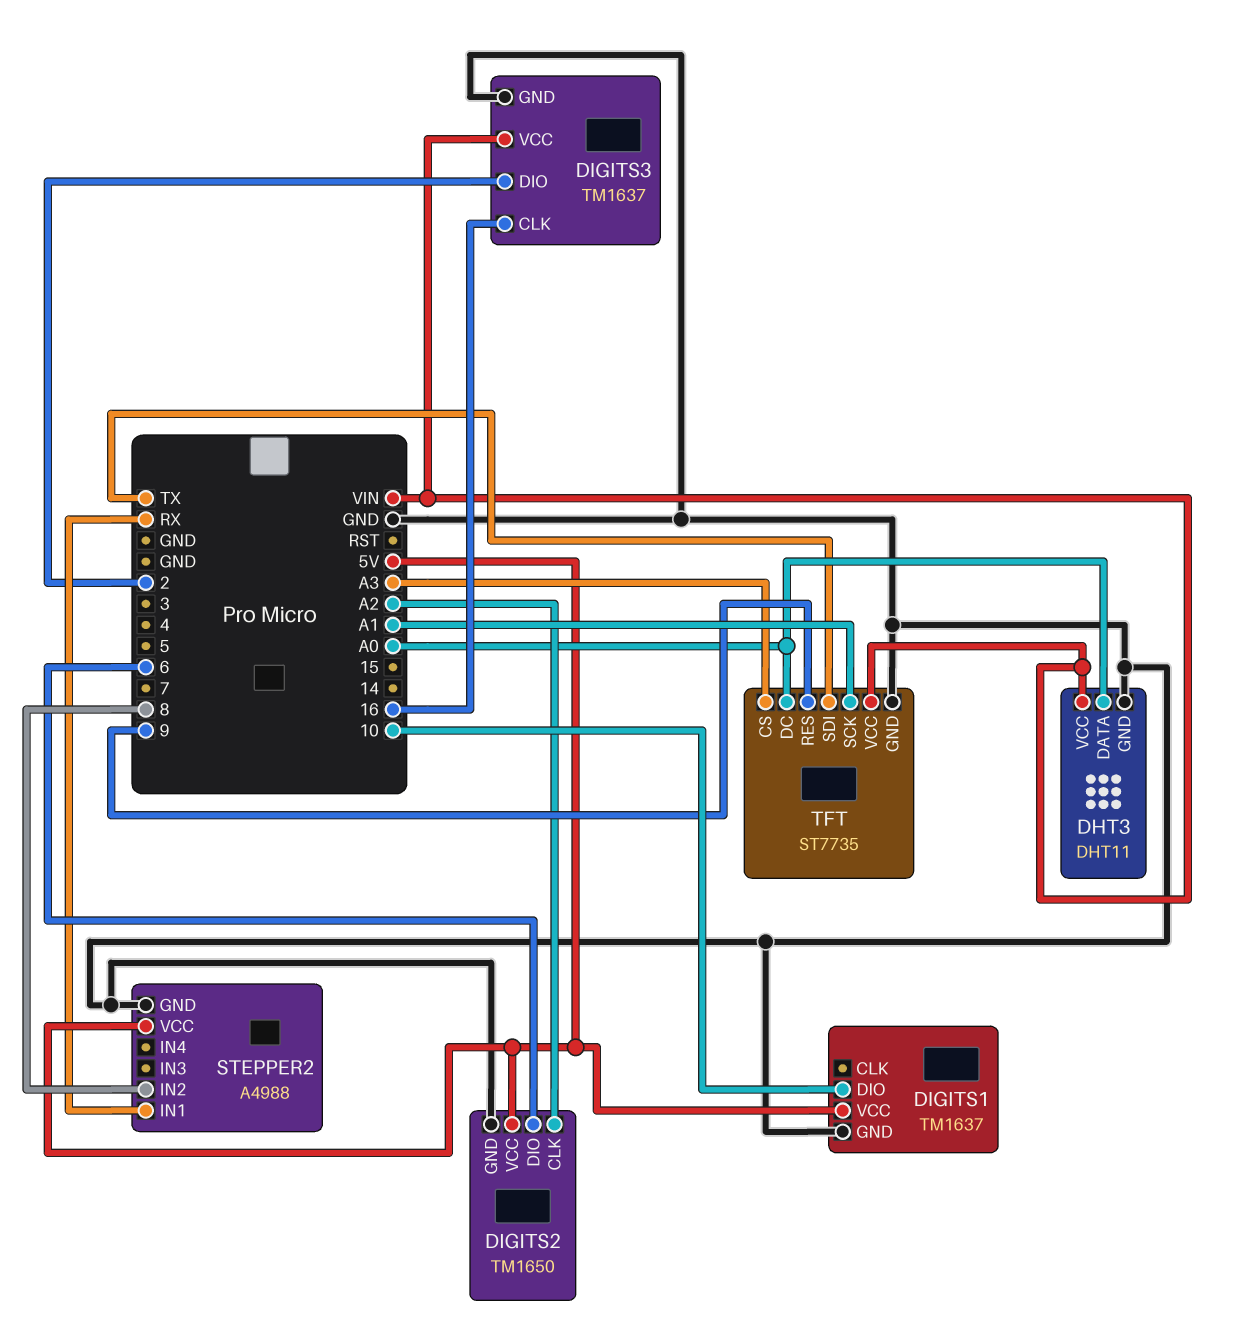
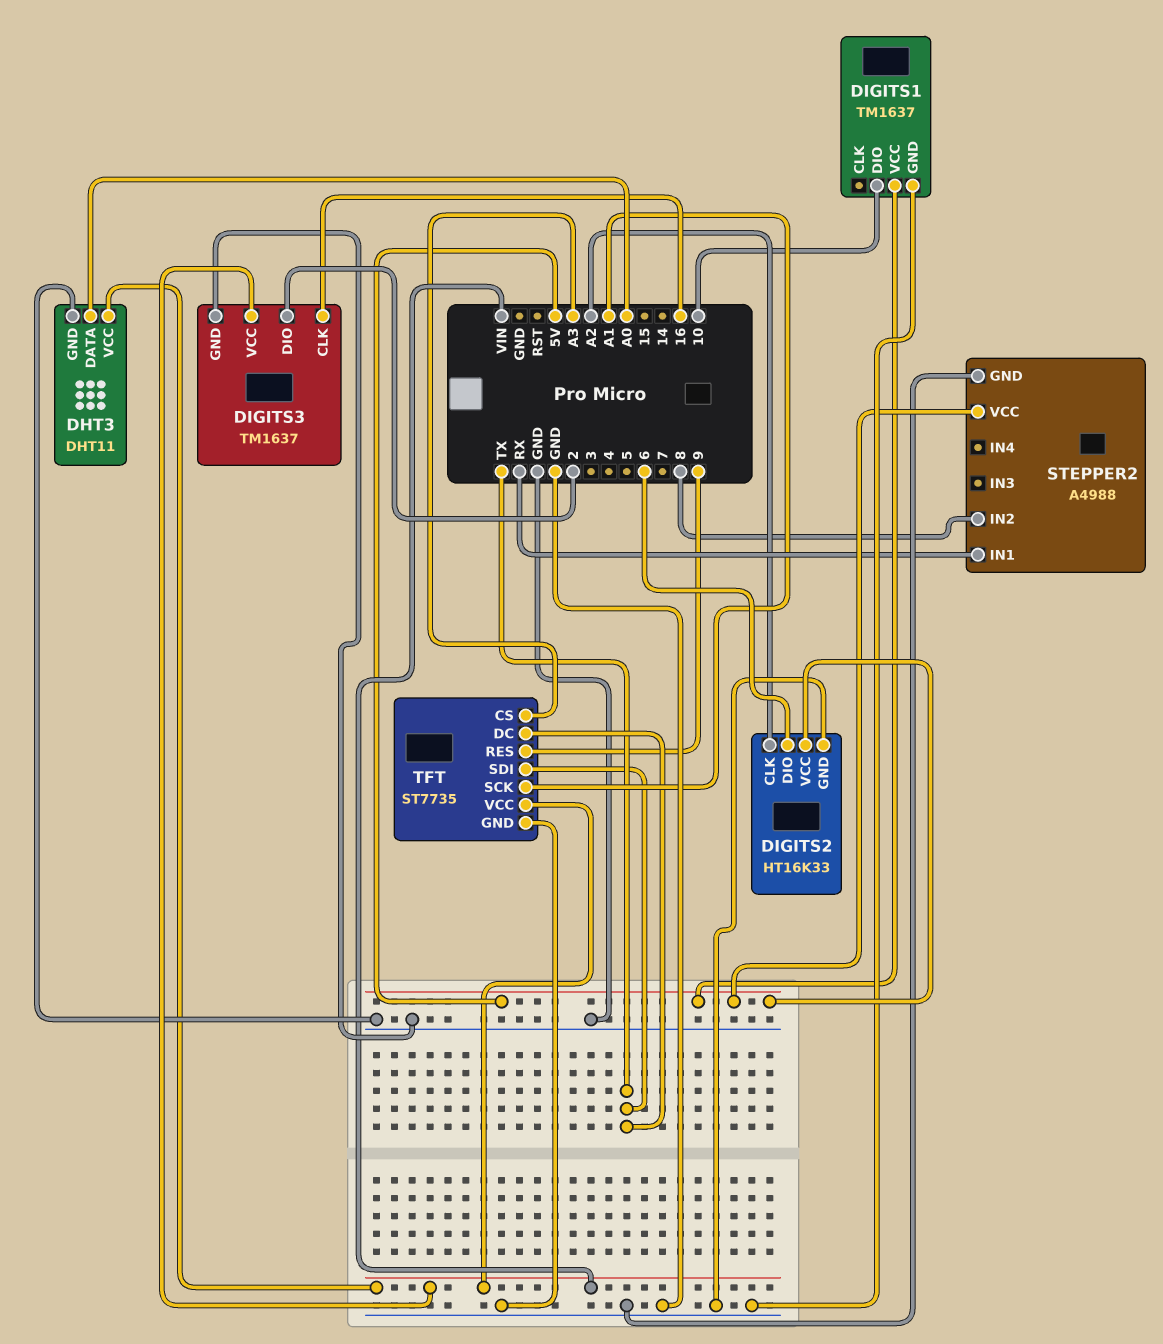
DIGITS2: TM1650 -> HT16K33
TFT pin DC: A0 -> TX

